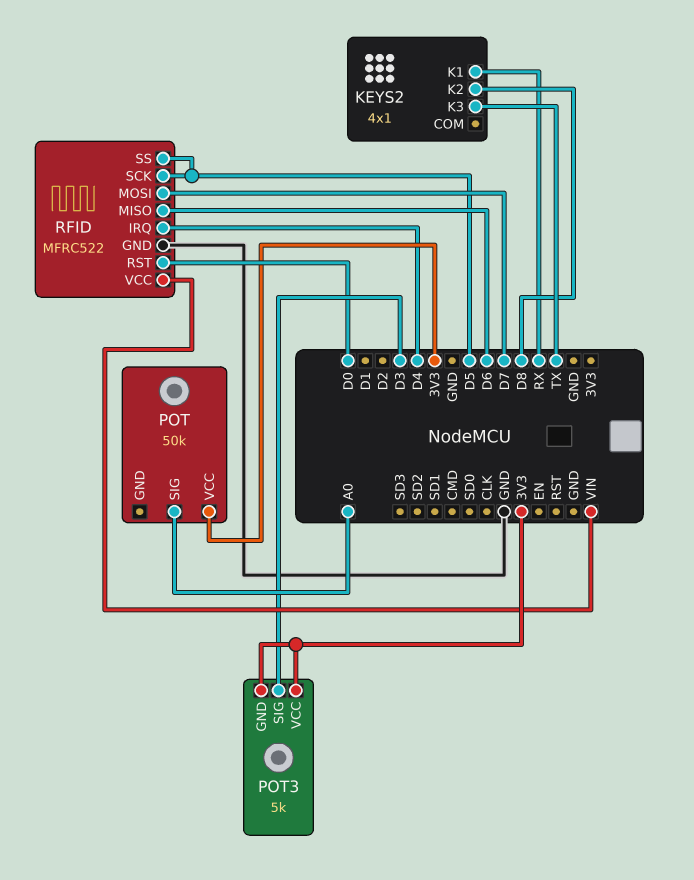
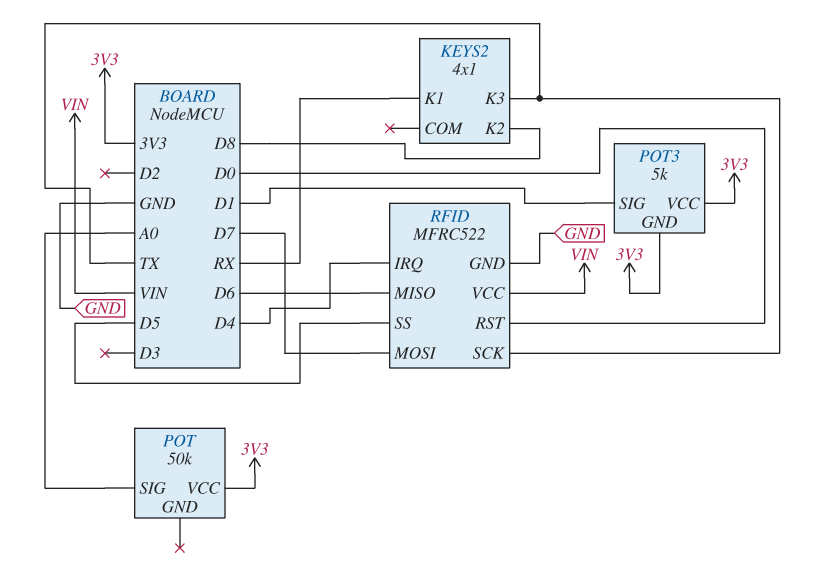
POT3 pin SIG: D3 -> D1
RFID pin SCK: D5 -> TX

